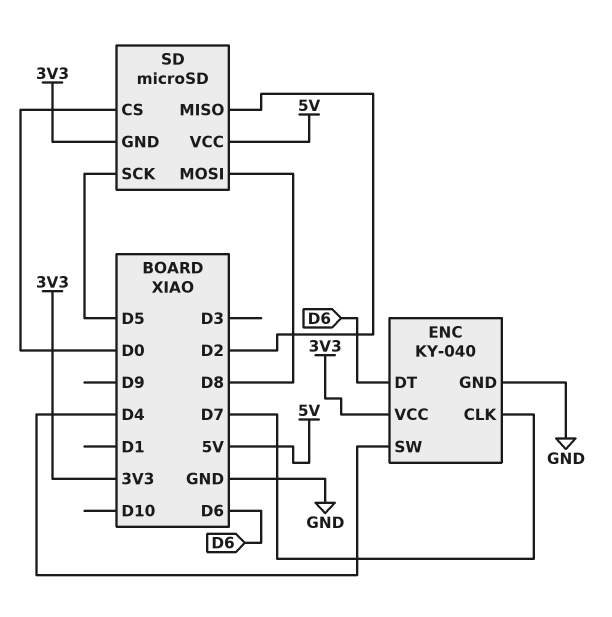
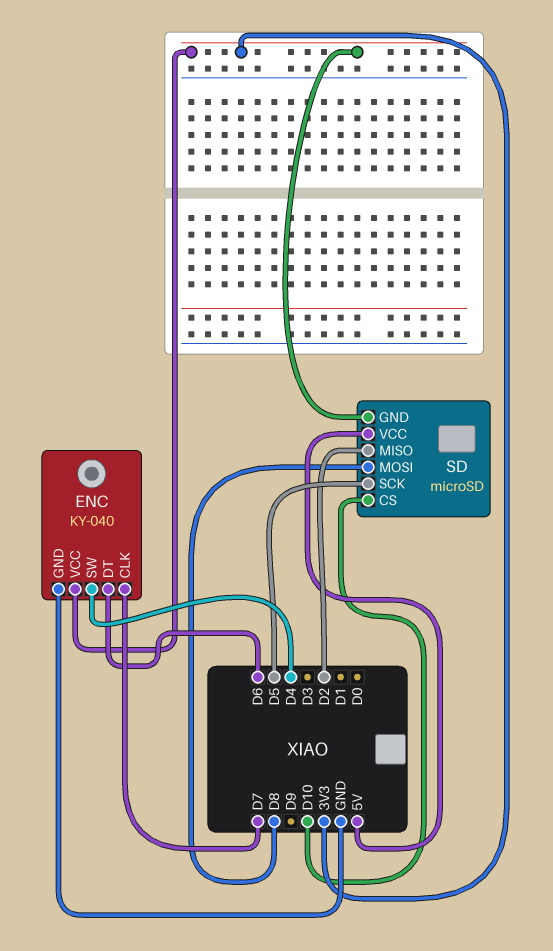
SD pin CS: D0 -> D10

